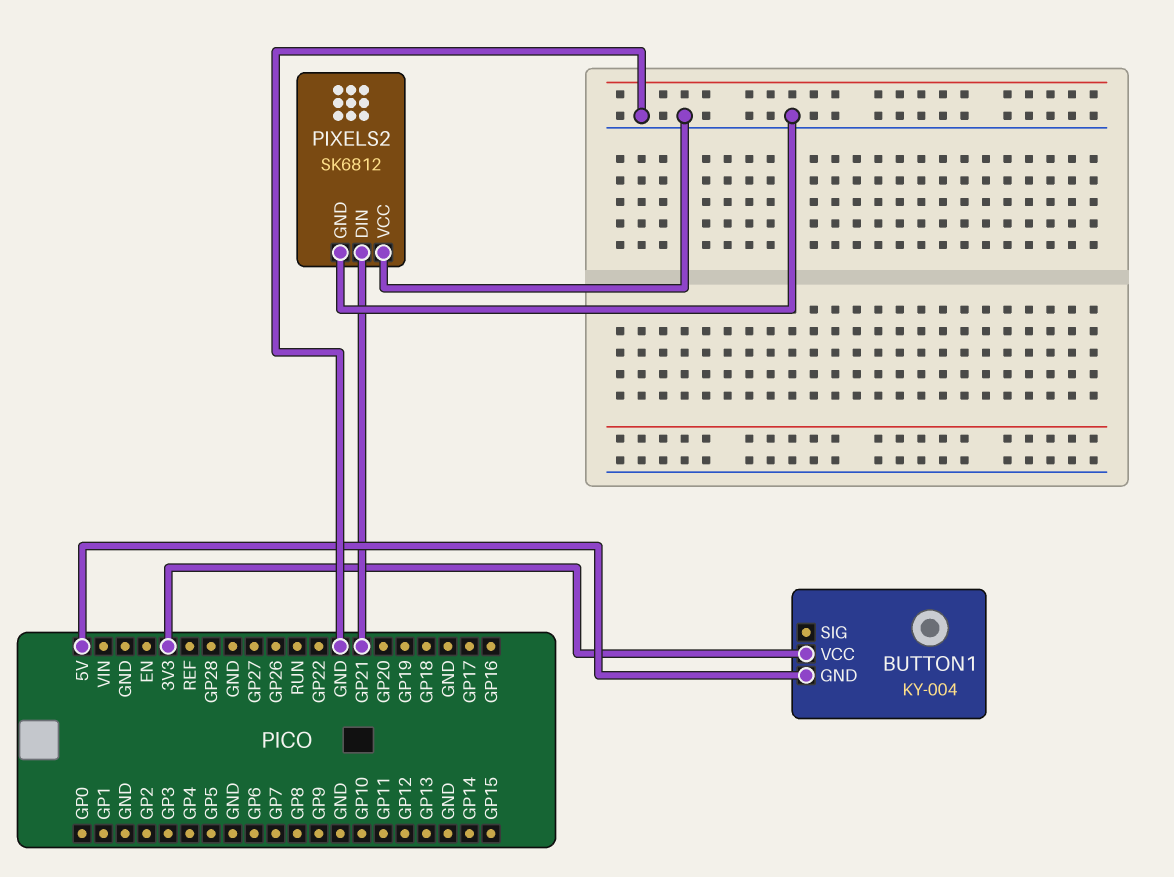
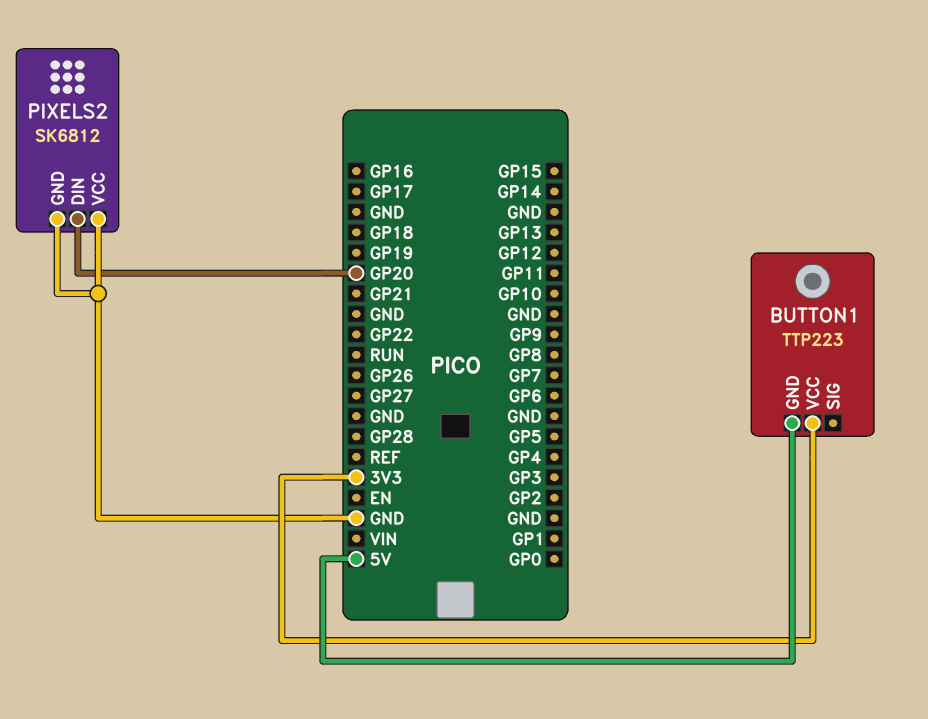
BUTTON1: KY-004 -> TTP223
PIXELS2 pin DIN: GP21 -> GP20

